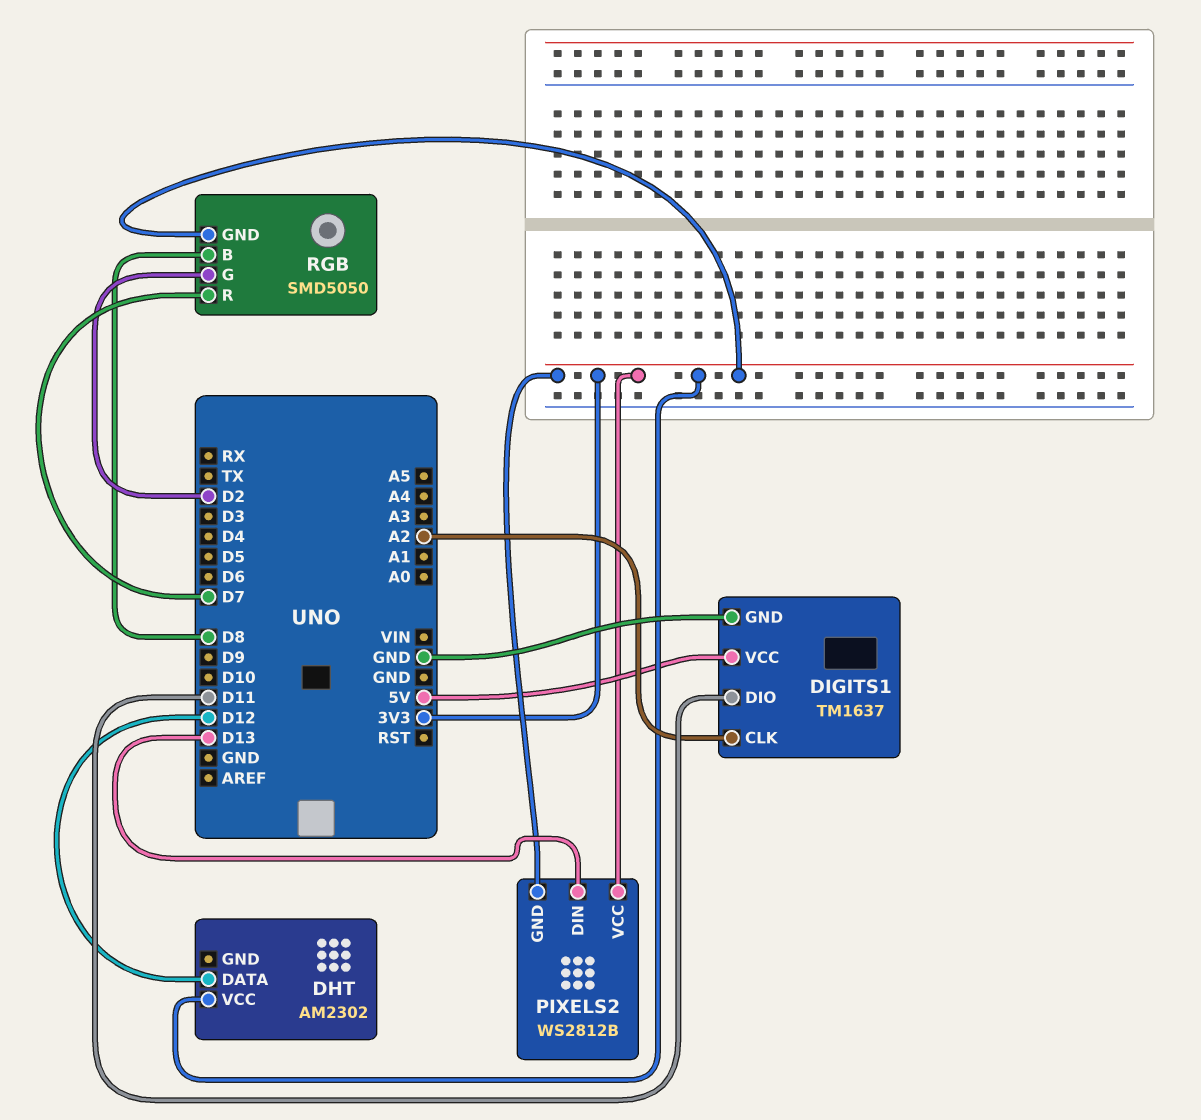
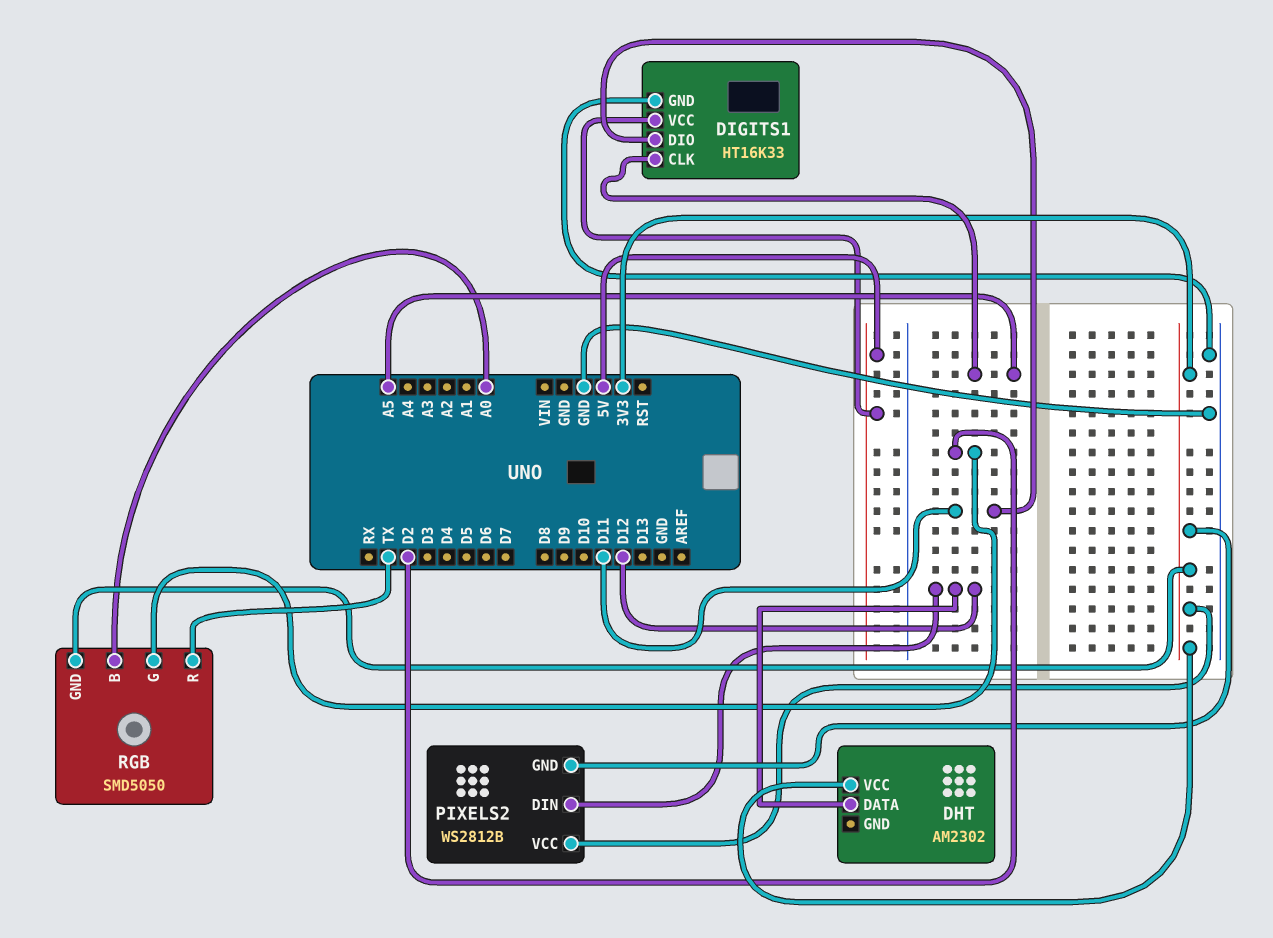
DIGITS1: TM1637 -> HT16K33
DIGITS1 pin CLK: A2 -> A5
PIXELS2 pin DIN: D13 -> D12
RGB pin B: D8 -> A0
RGB pin R: D7 -> TX

